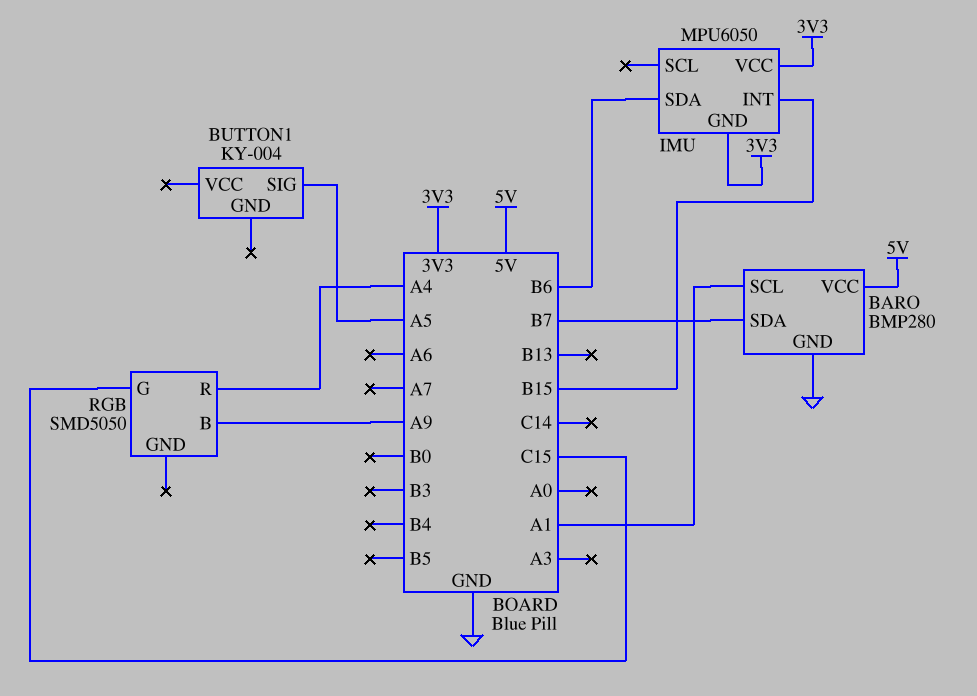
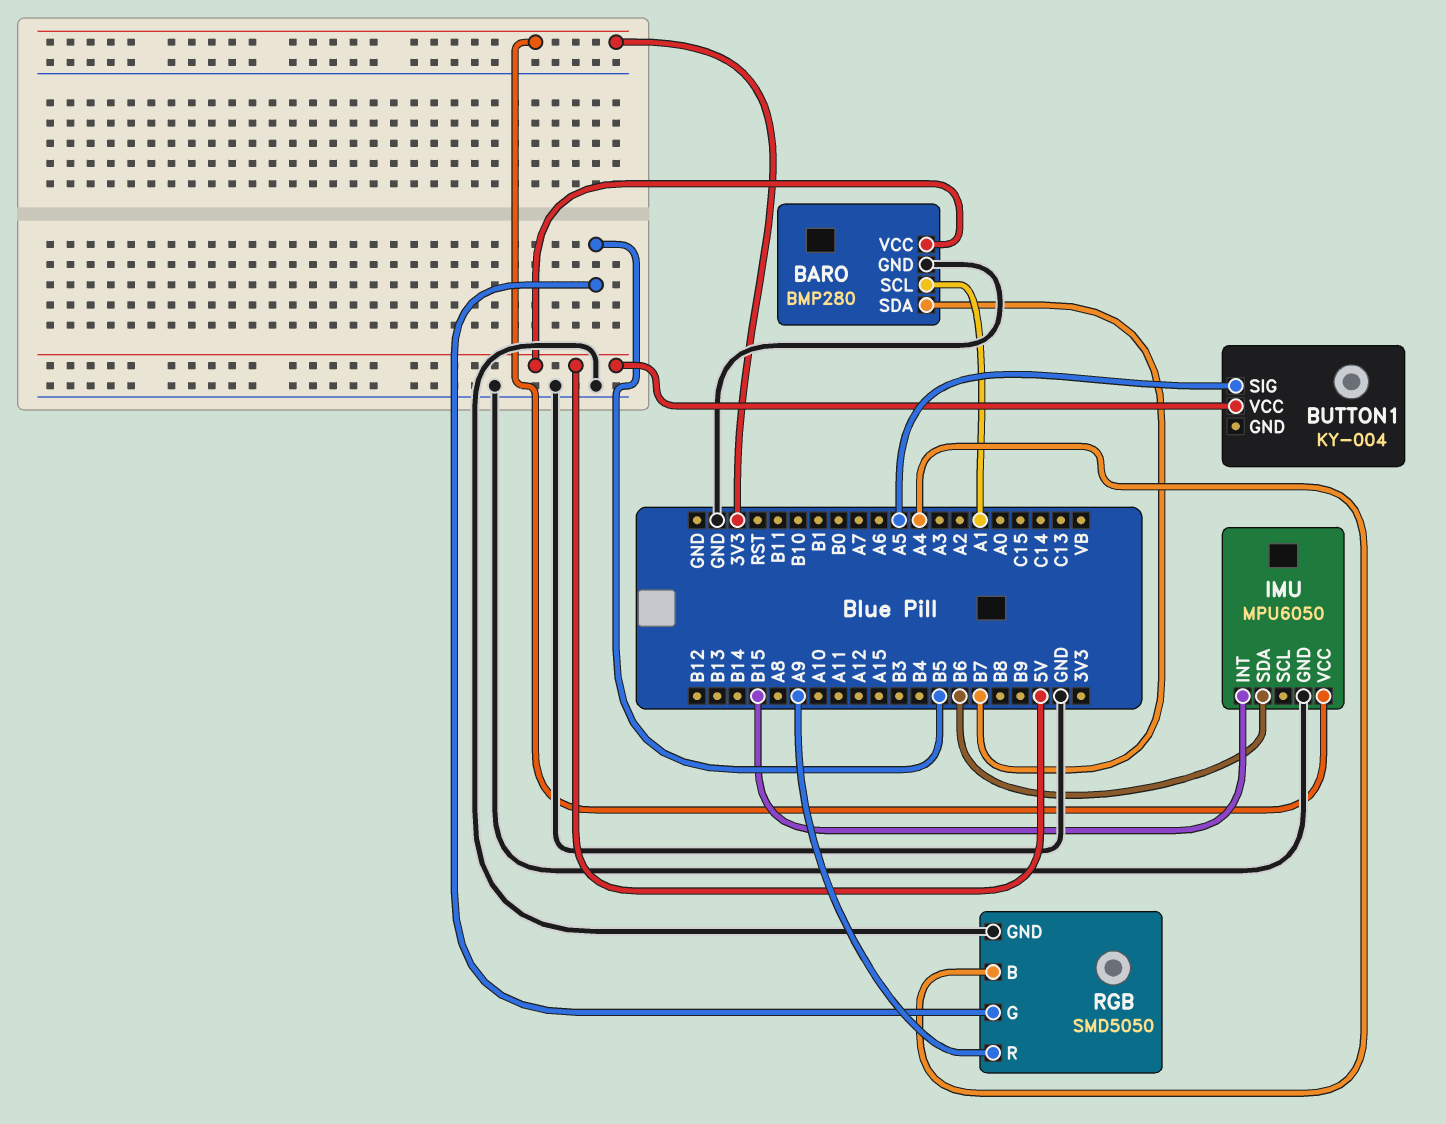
BUTTON1 pin VCC: none -> 5V
IMU pin GND: 3V3 -> GND
RGB pin B: A9 -> A4
RGB pin G: C15 -> B5
RGB pin GND: none -> GND
RGB pin R: A4 -> A9

